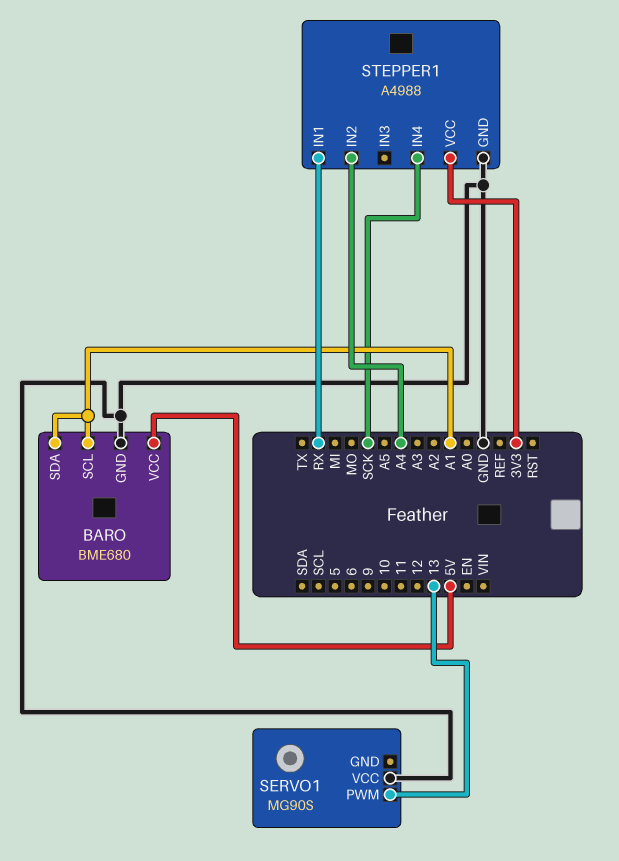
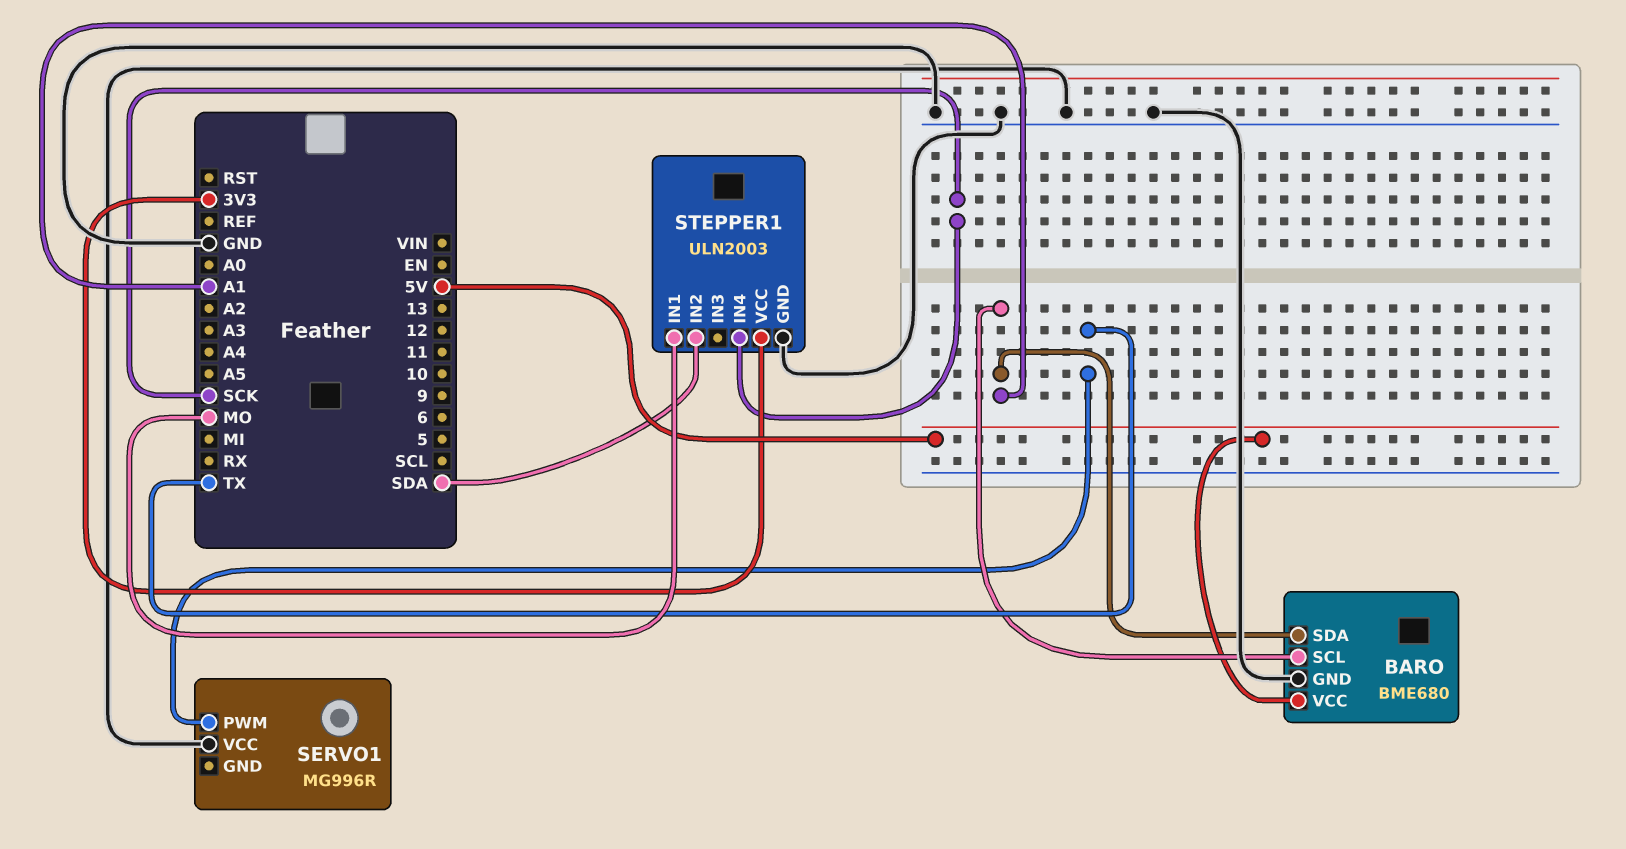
SERVO1: MG90S -> MG996R
SERVO1 pin PWM: 13 -> TX
STEPPER1: A4988 -> ULN2003
STEPPER1 pin IN1: RX -> MO
STEPPER1 pin IN2: A4 -> SDA

